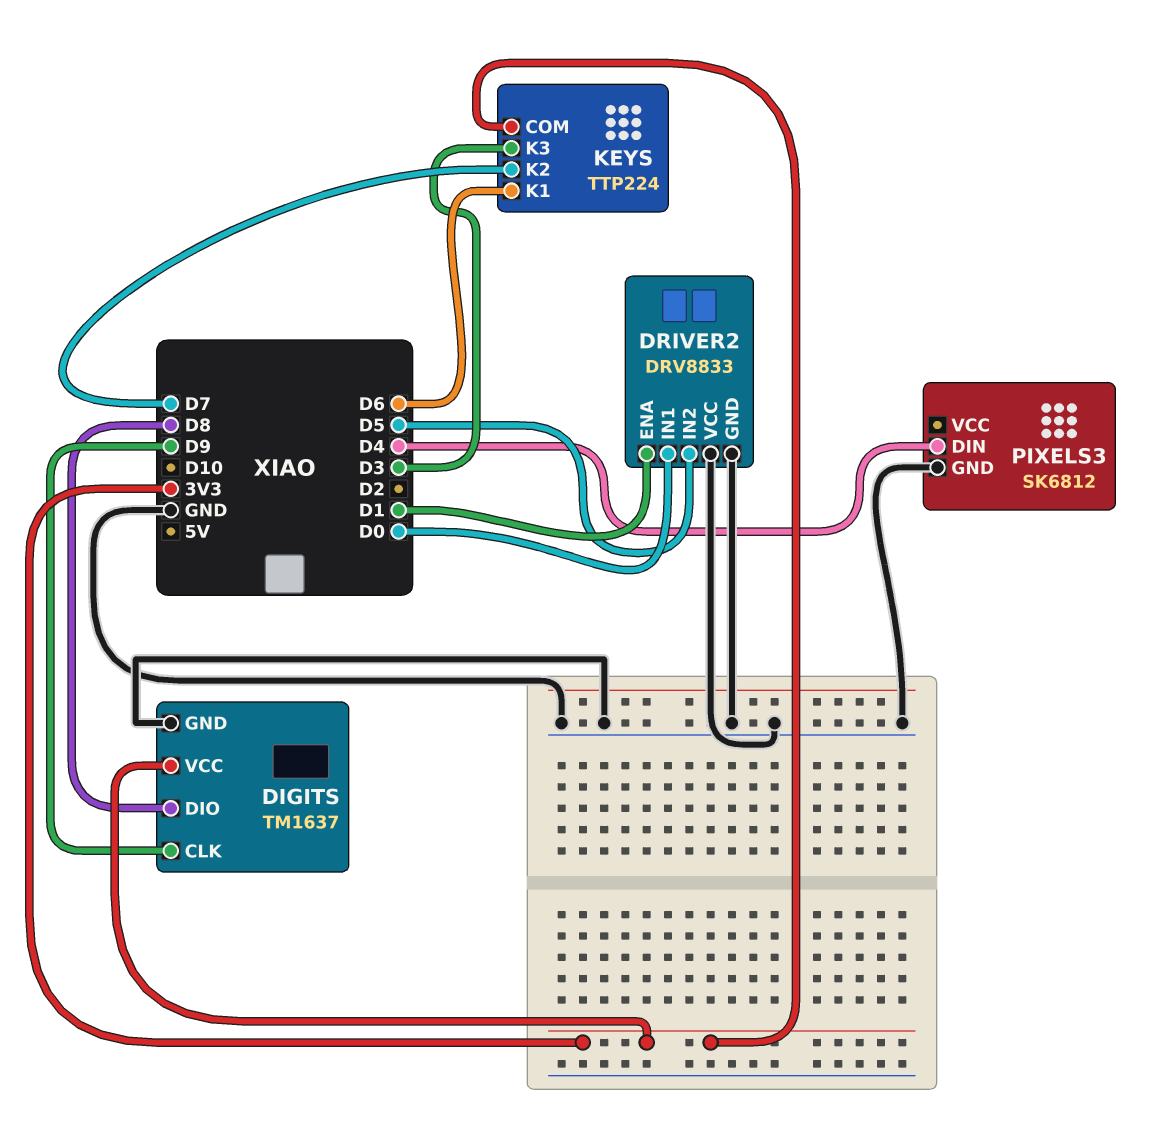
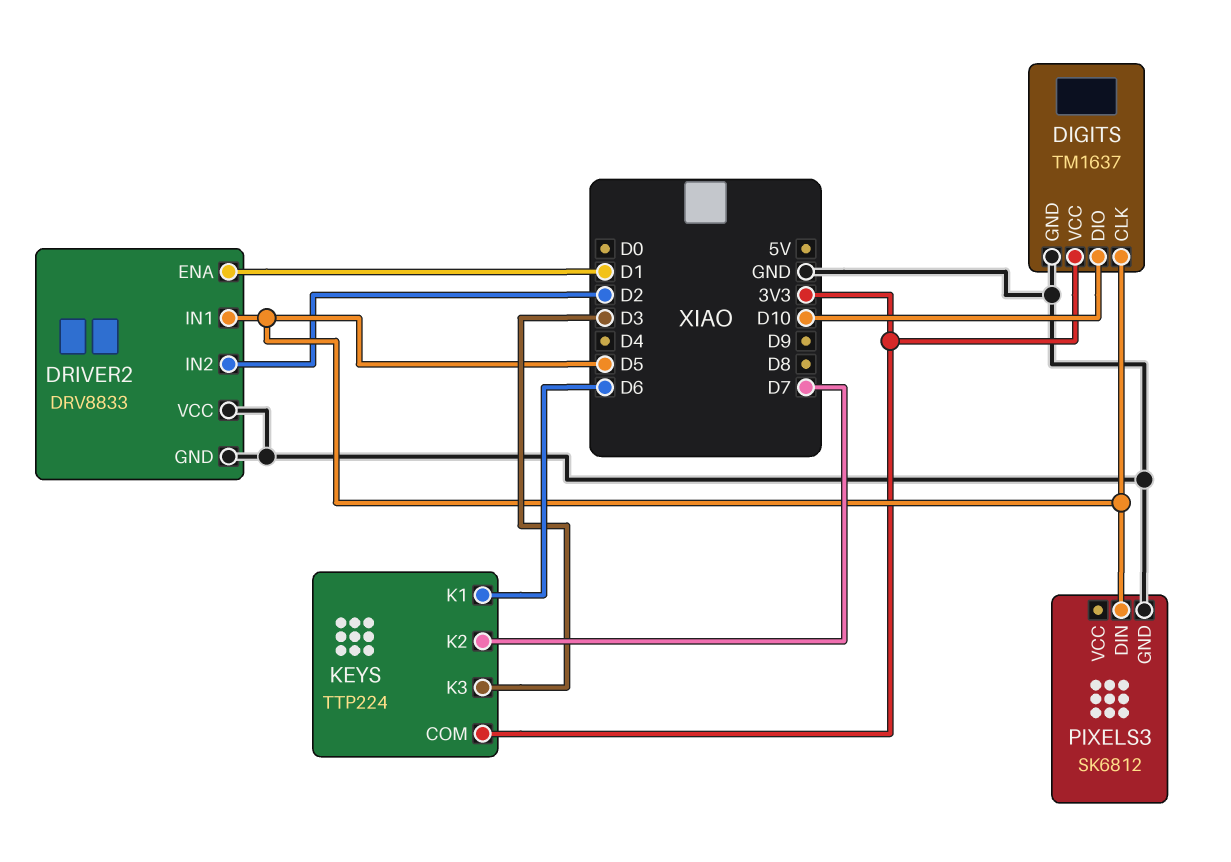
DIGITS pin CLK: D9 -> D5
DIGITS pin DIO: D8 -> D10
DRIVER2 pin IN1: D0 -> D5
DRIVER2 pin IN2: D5 -> D2
PIXELS3 pin DIN: D4 -> D5

